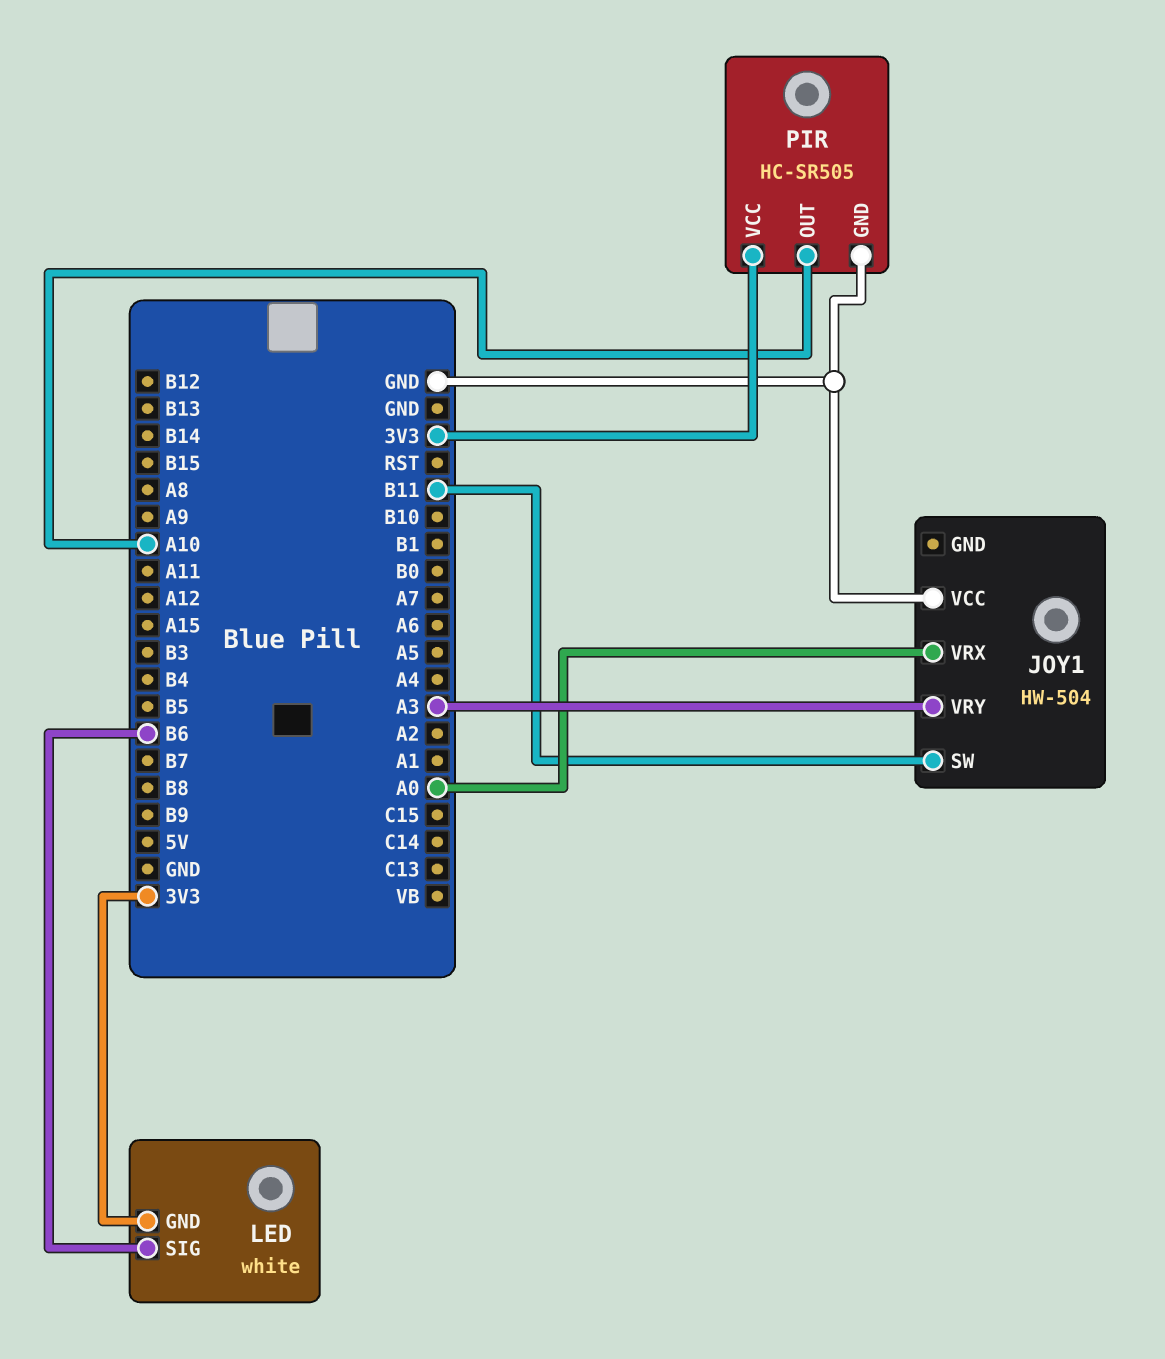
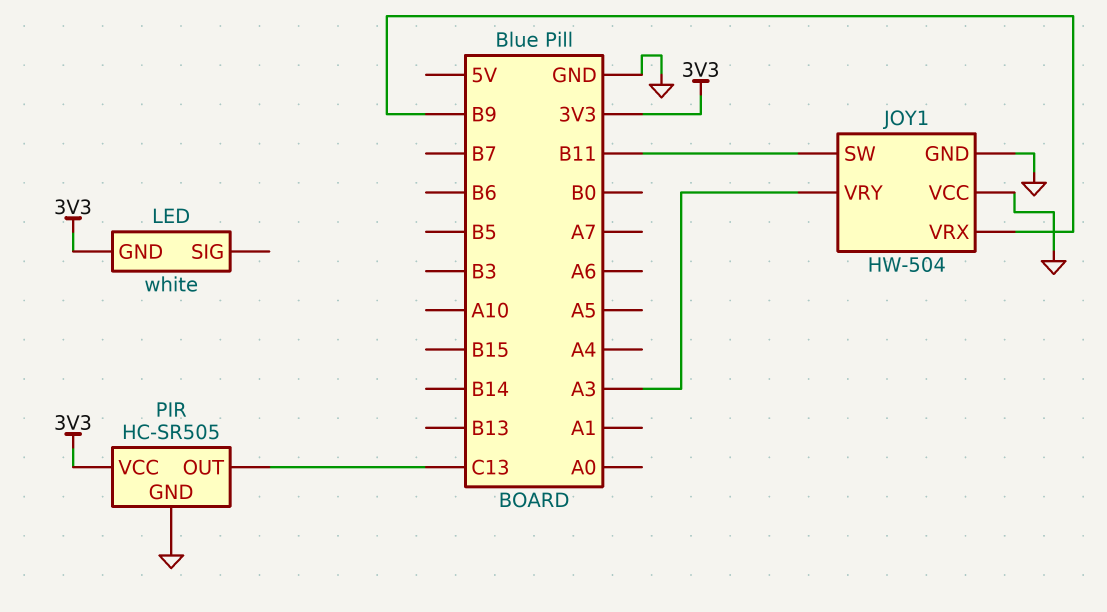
JOY1 pin GND: none -> GND
JOY1 pin VRX: A0 -> B9
LED pin SIG: B6 -> none
PIR pin OUT: A10 -> C13

